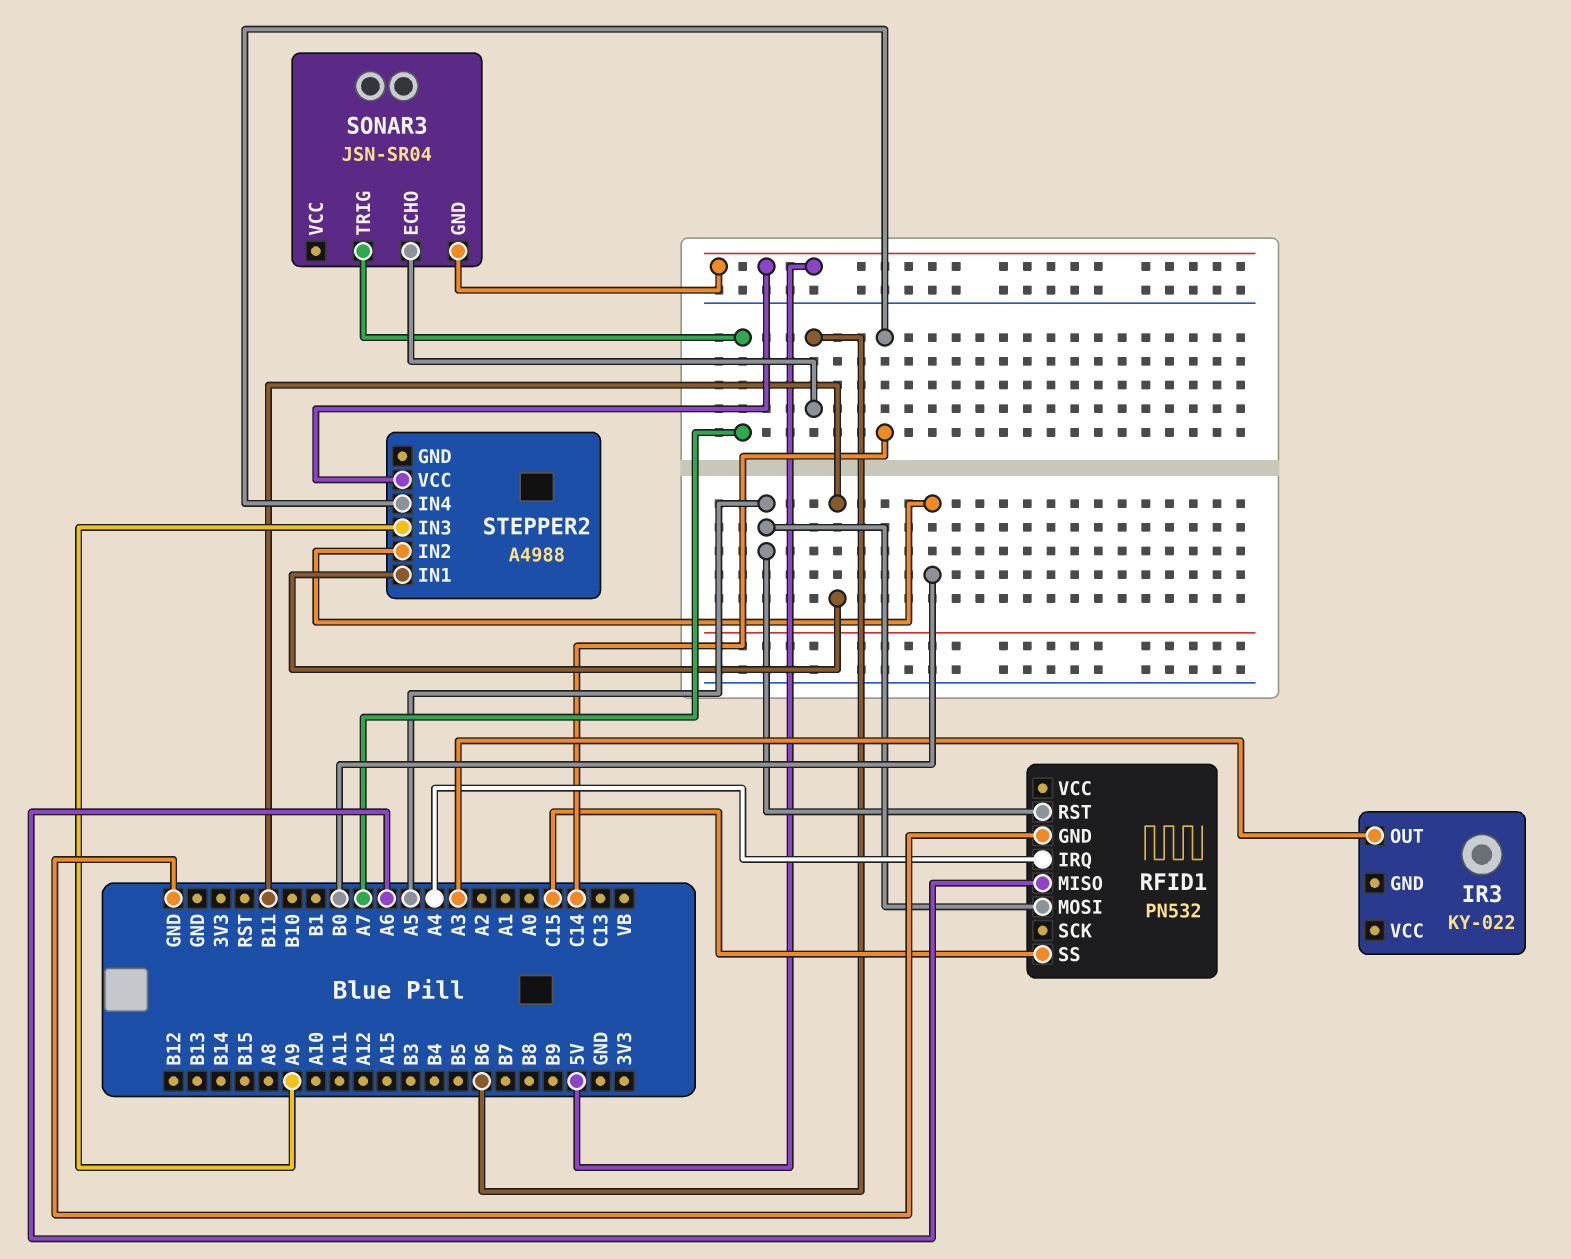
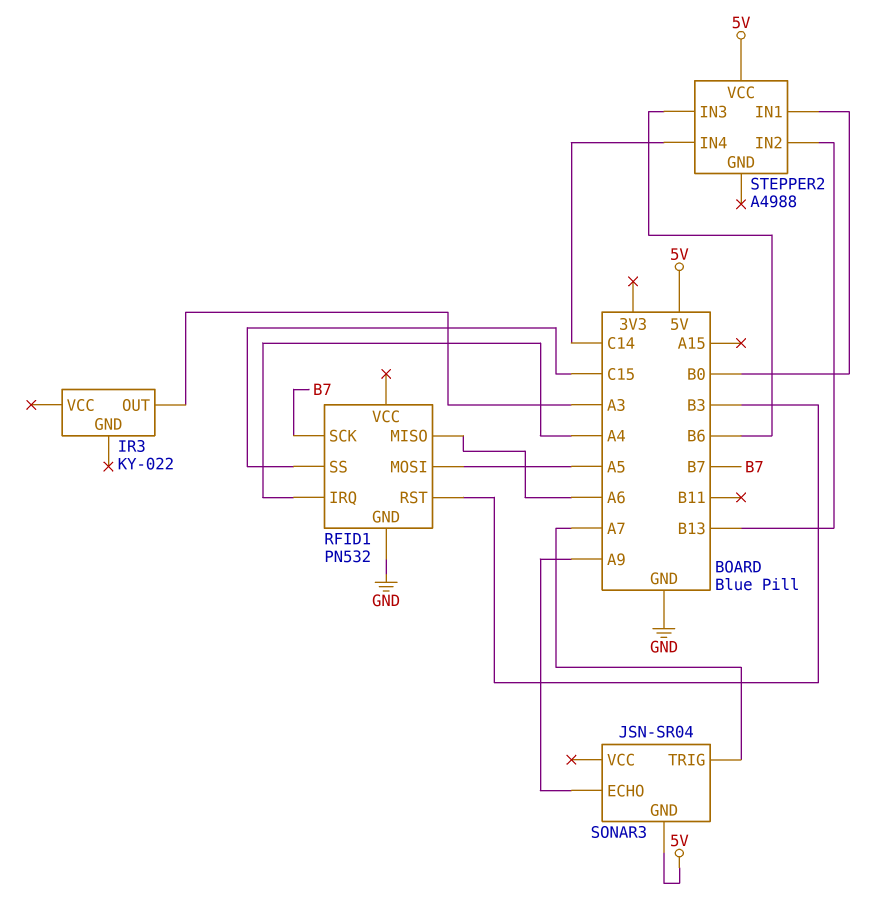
RFID1 pin RST: A5 -> B3
RFID1 pin SCK: none -> B7
SONAR3 pin ECHO: B6 -> A9
STEPPER2 pin IN1: B11 -> B0
STEPPER2 pin IN2: B0 -> B13
STEPPER2 pin IN3: A9 -> B6

